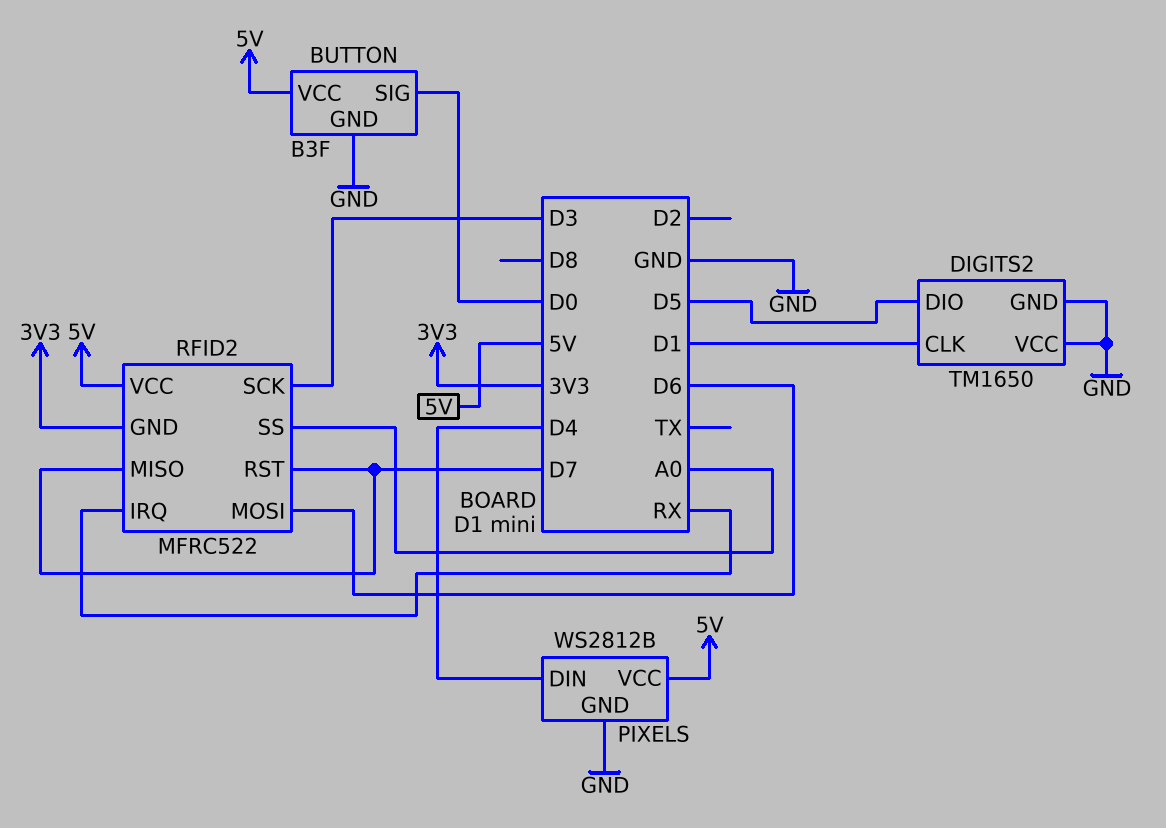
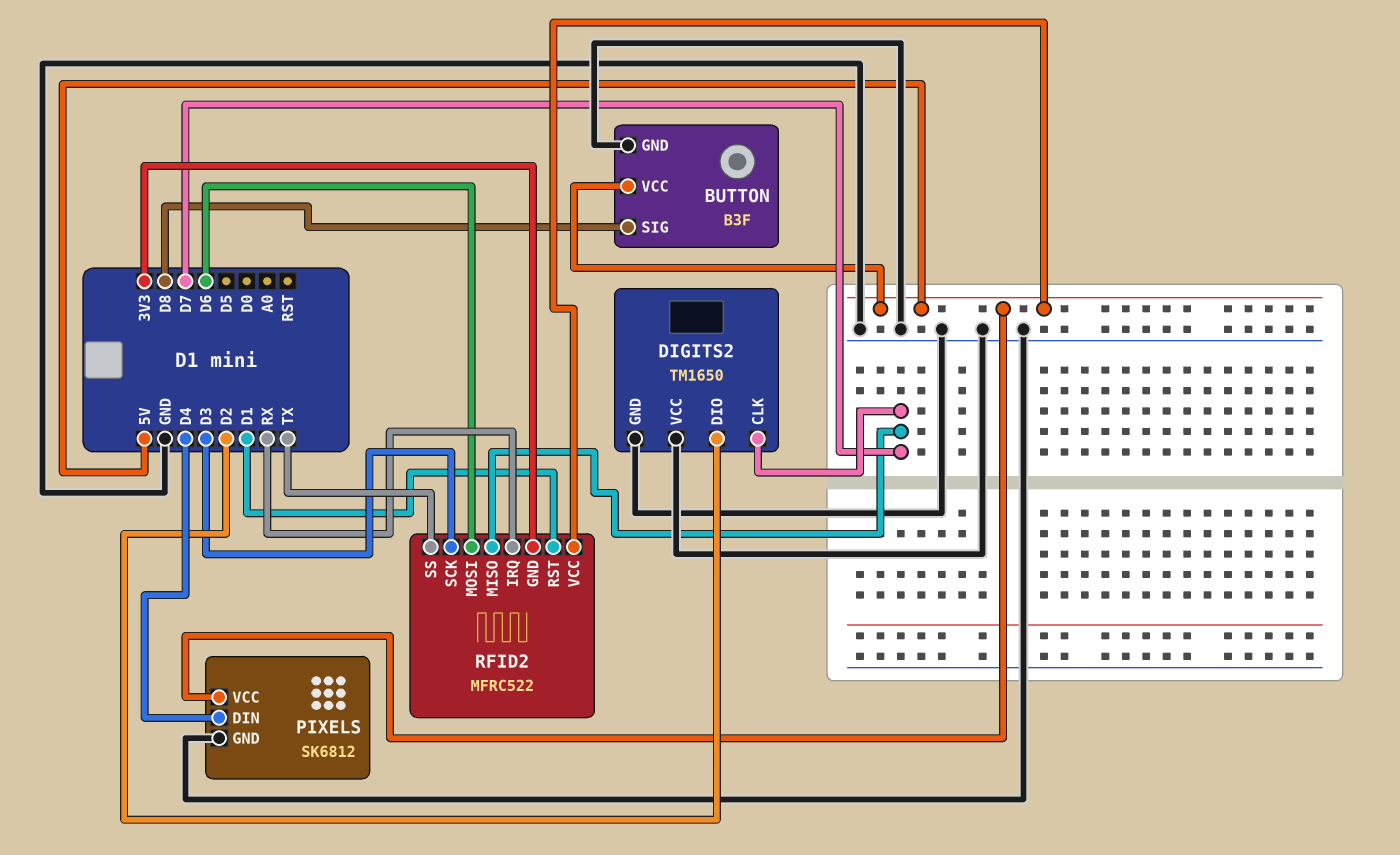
BUTTON pin SIG: D0 -> D8
DIGITS2 pin CLK: D1 -> D7
DIGITS2 pin DIO: D5 -> D2
PIXELS: WS2812B -> SK6812
RFID2 pin RST: D7 -> D1
RFID2 pin SS: A0 -> TX

